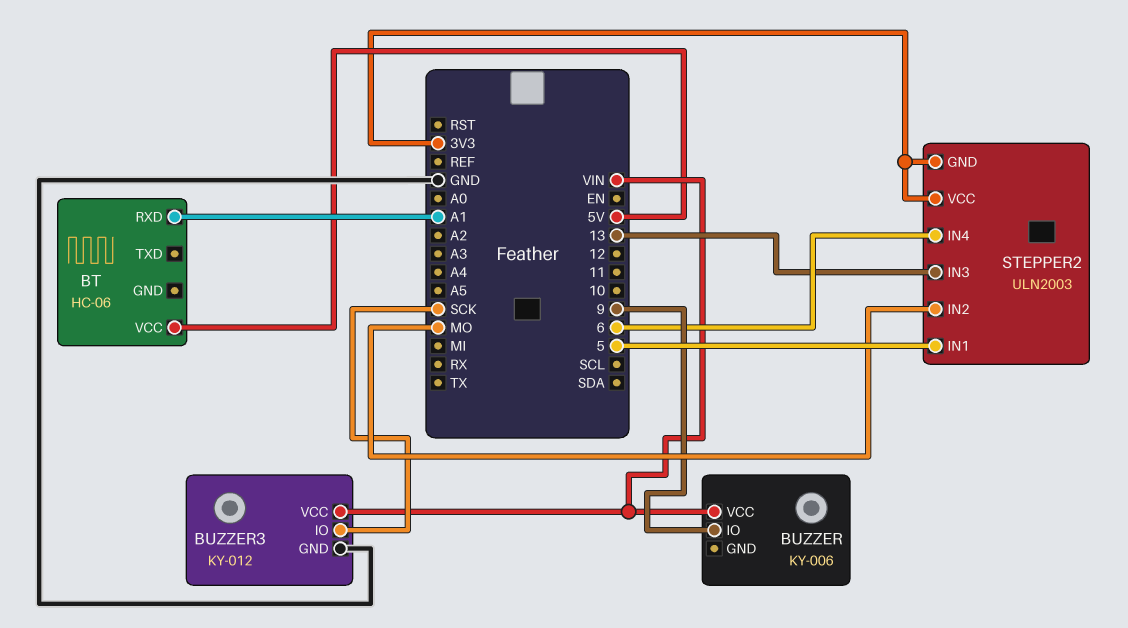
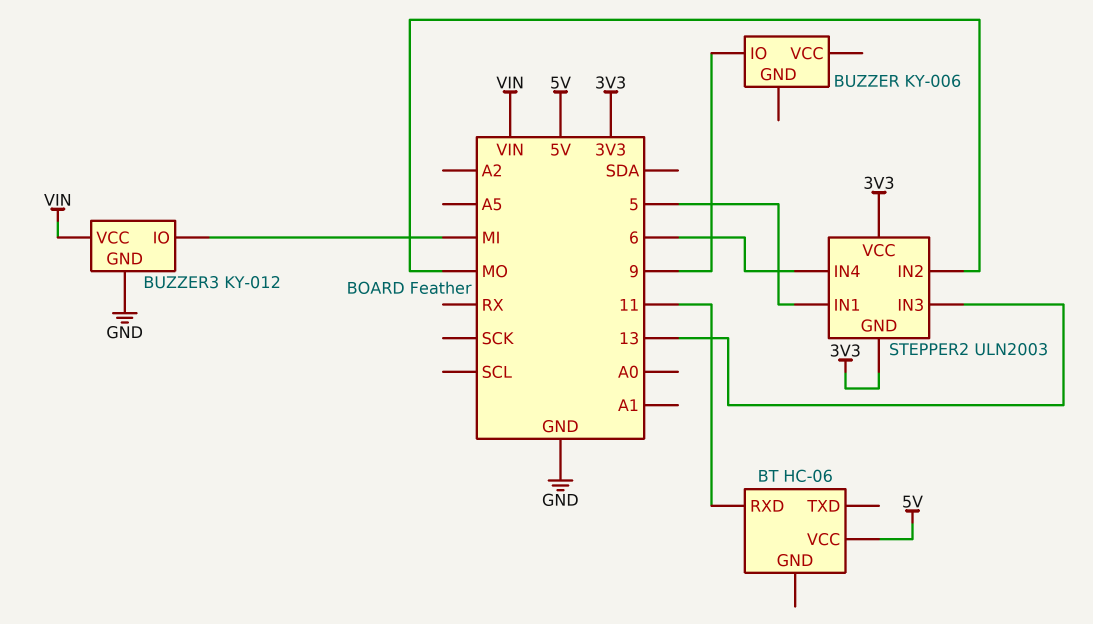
BT pin RXD: A1 -> 11
BUZZER pin VCC: VIN -> none
BUZZER3 pin IO: SCK -> MI

